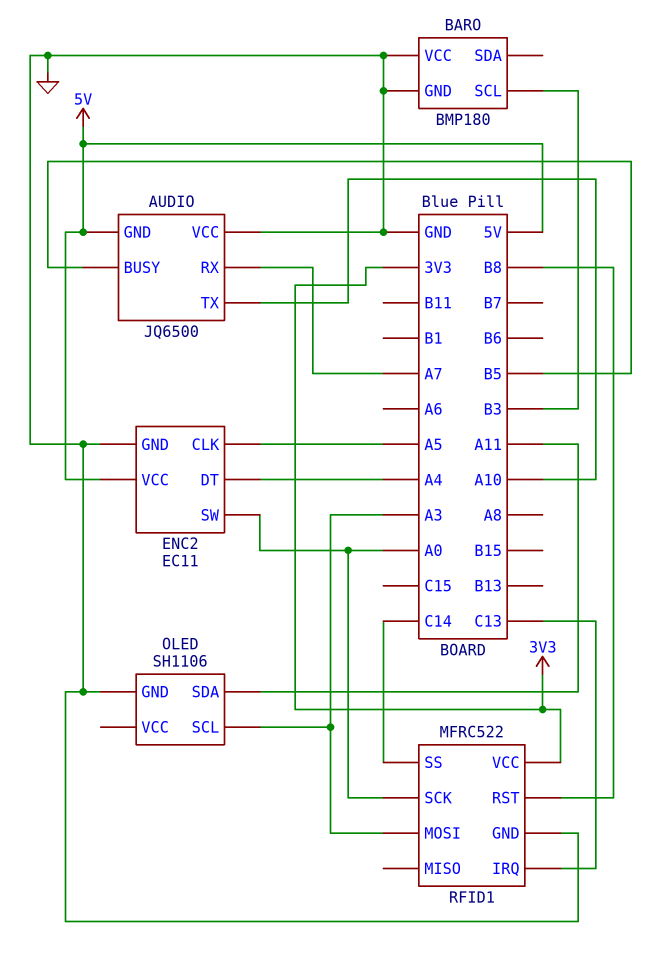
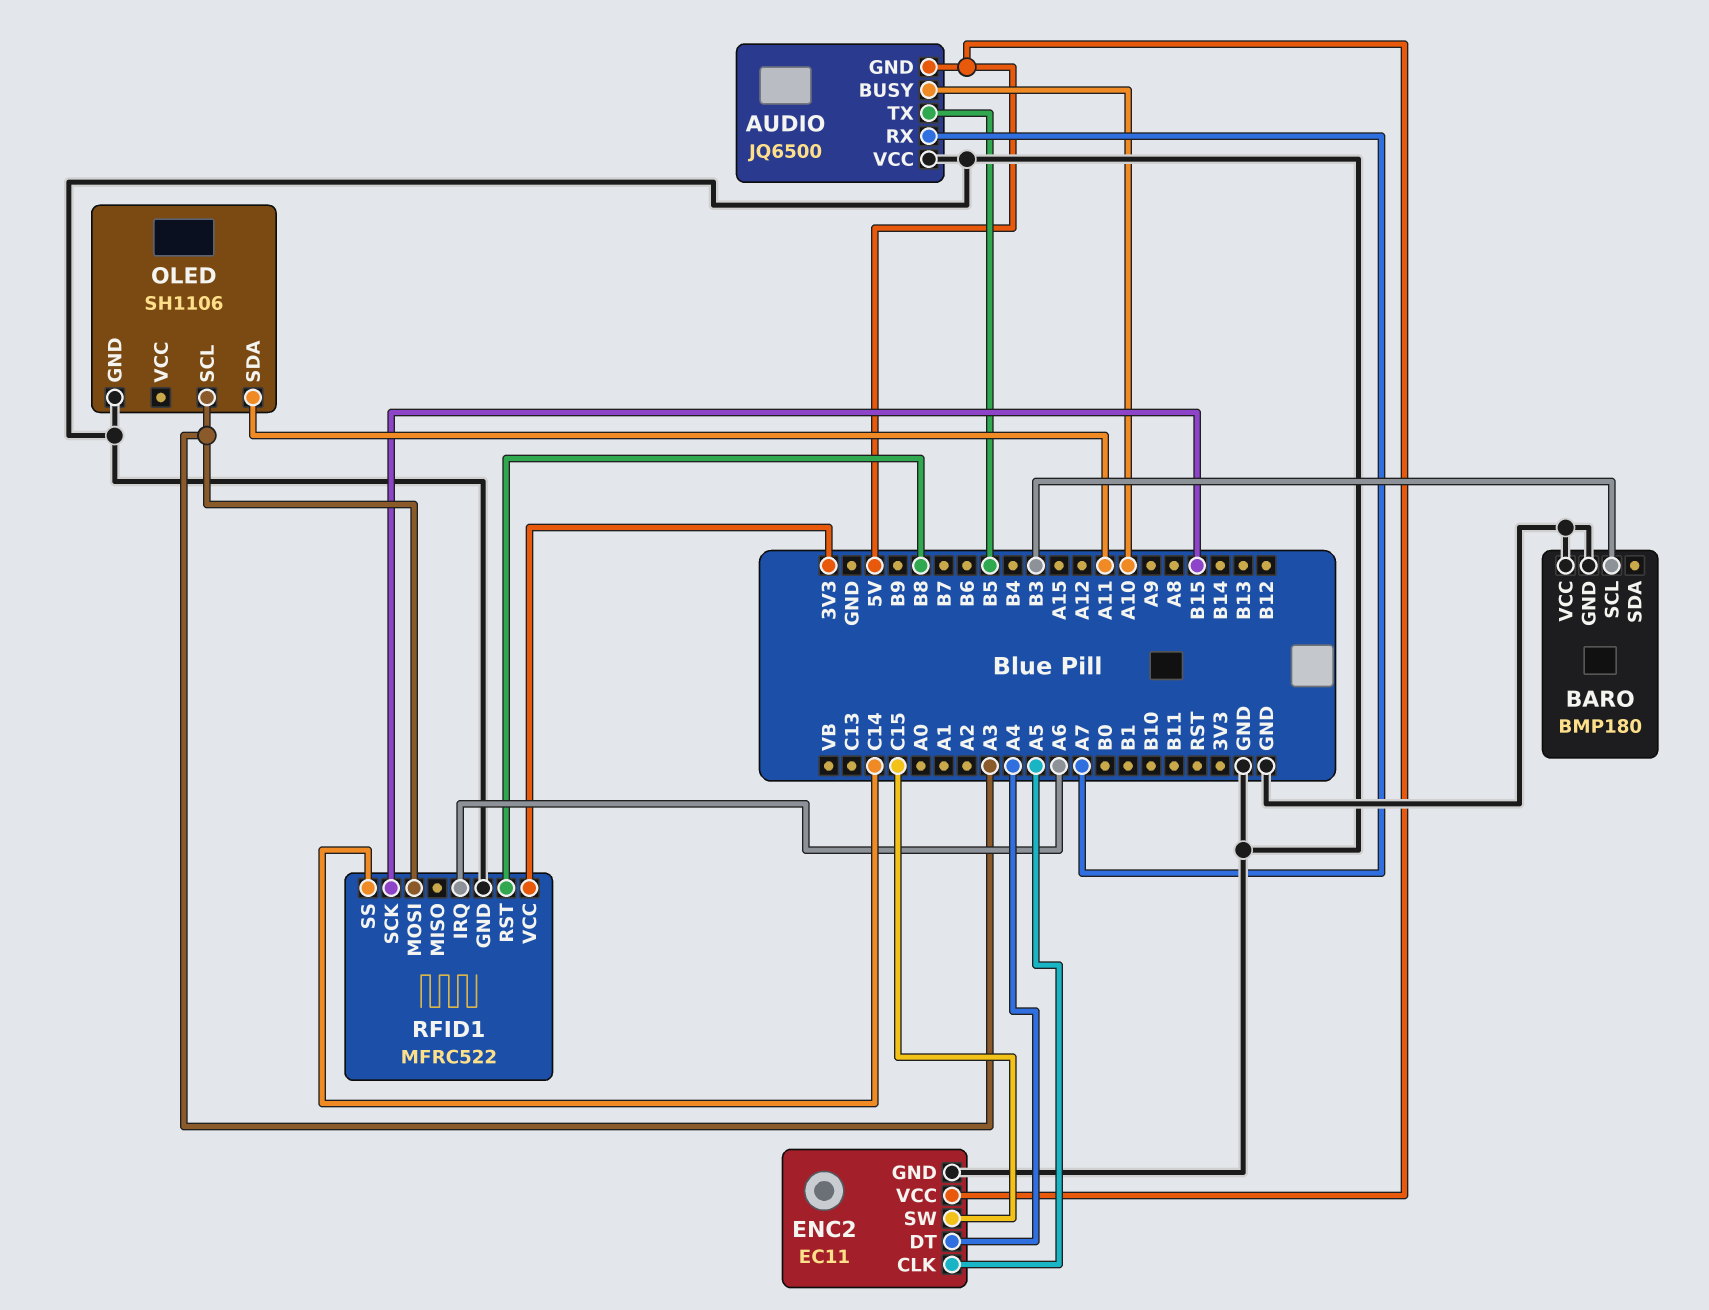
AUDIO pin BUSY: B5 -> A10
AUDIO pin TX: A10 -> B5
ENC2 pin SW: A0 -> C15
RFID1 pin IRQ: C13 -> A6
RFID1 pin SCK: A0 -> B15

